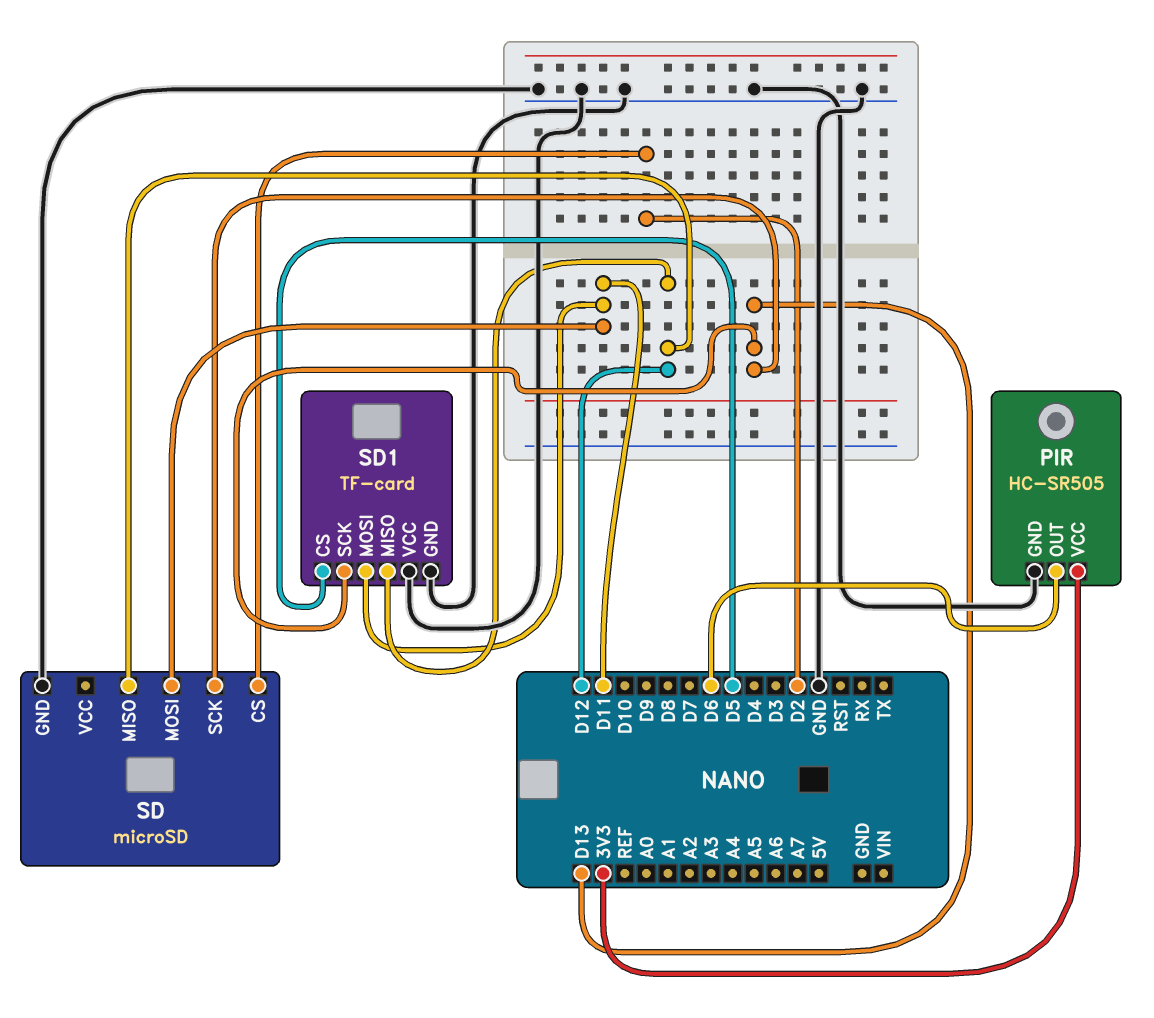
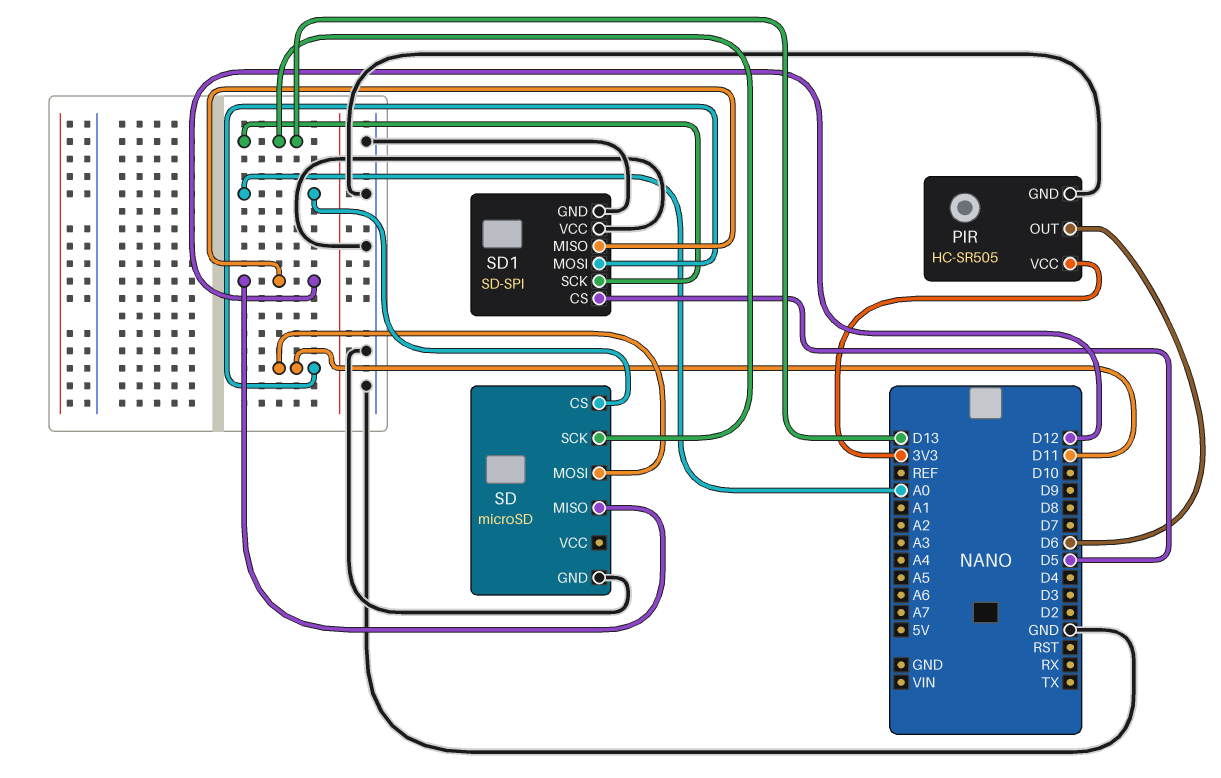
SD pin CS: D2 -> A0
SD1: TF-card -> SD-SPI

